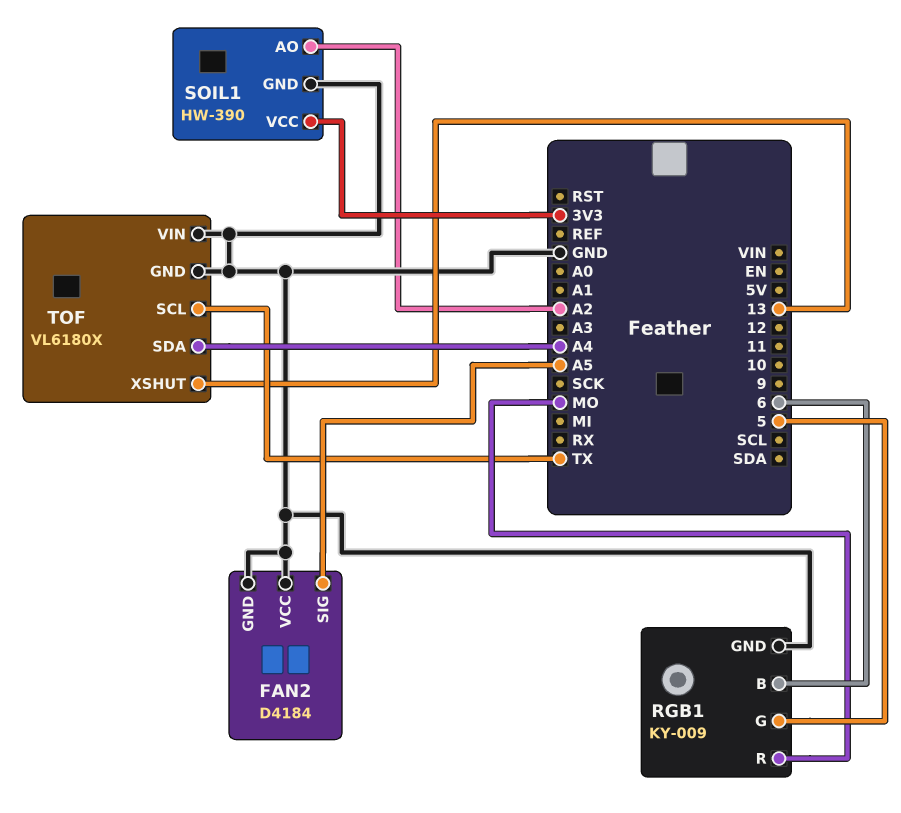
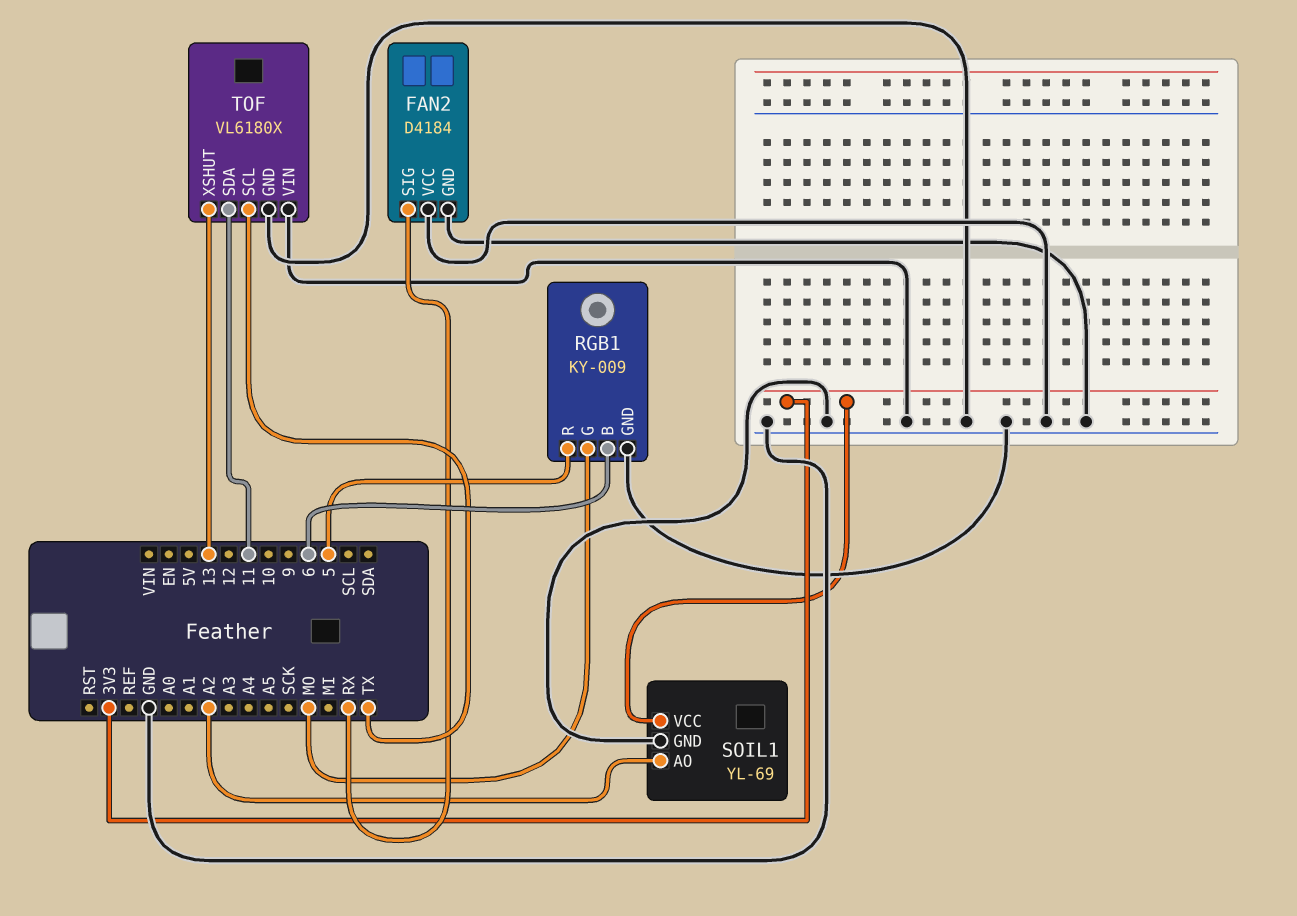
FAN2 pin SIG: A5 -> RX
RGB1 pin G: 5 -> MO
RGB1 pin R: MO -> 5
SOIL1: HW-390 -> YL-69
TOF pin SDA: A4 -> 11

